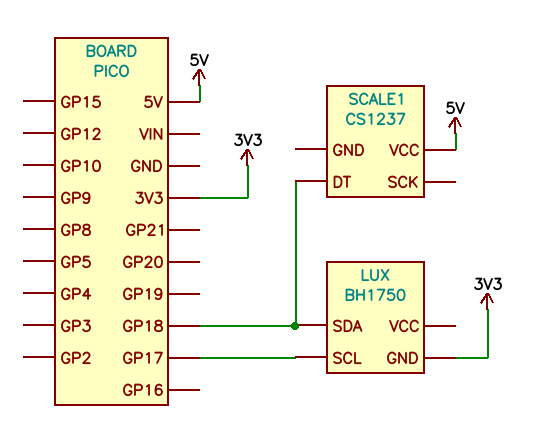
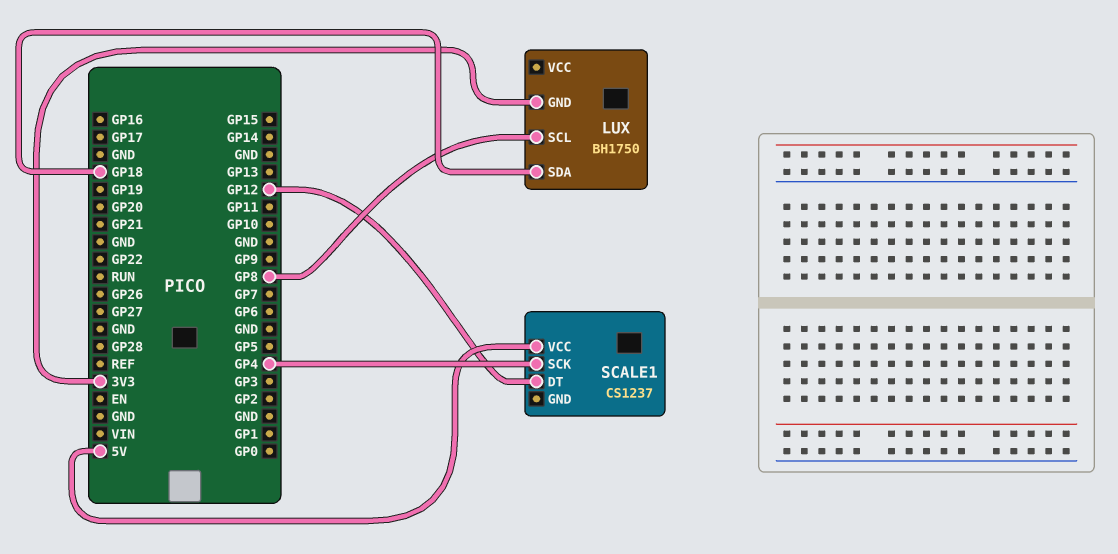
LUX pin SCL: GP17 -> GP8
SCALE1 pin DT: GP18 -> GP12
SCALE1 pin SCK: none -> GP4

